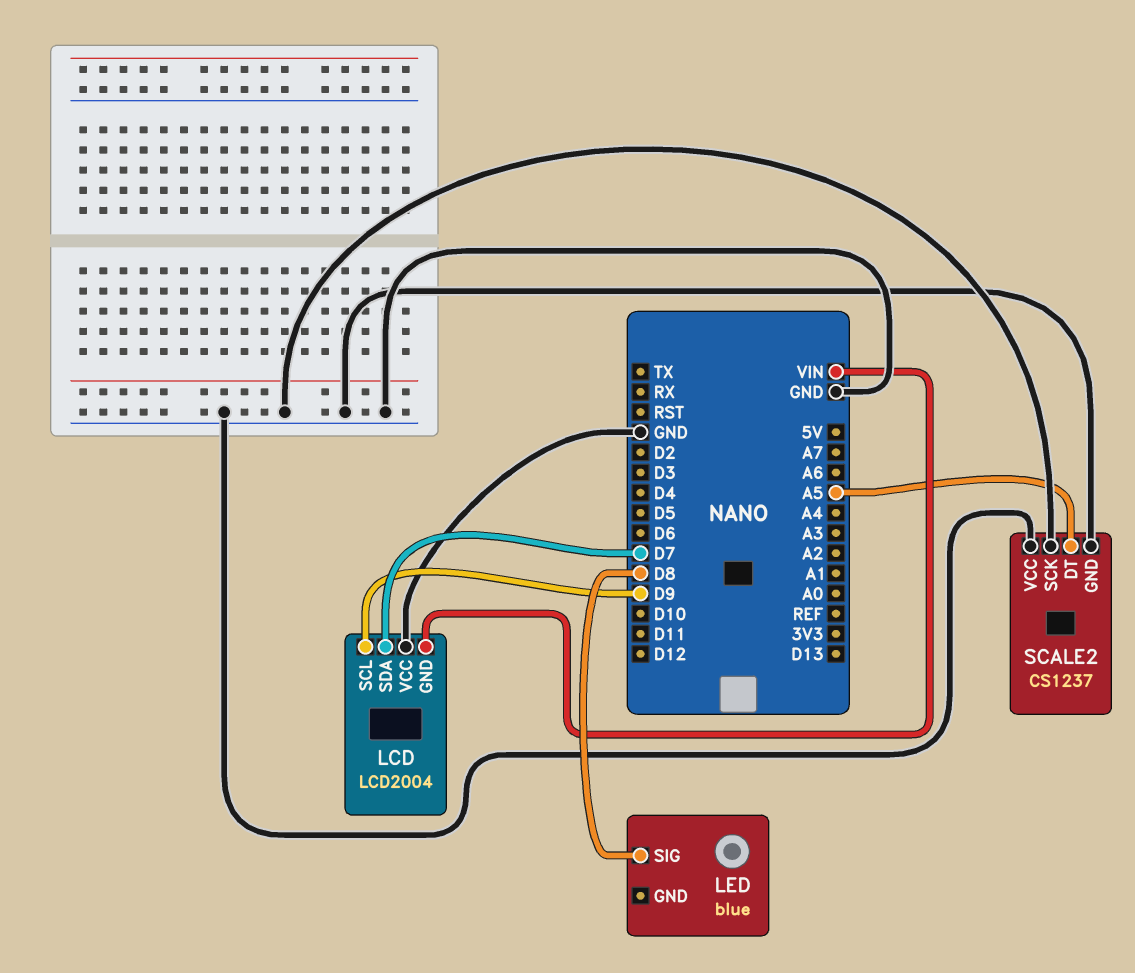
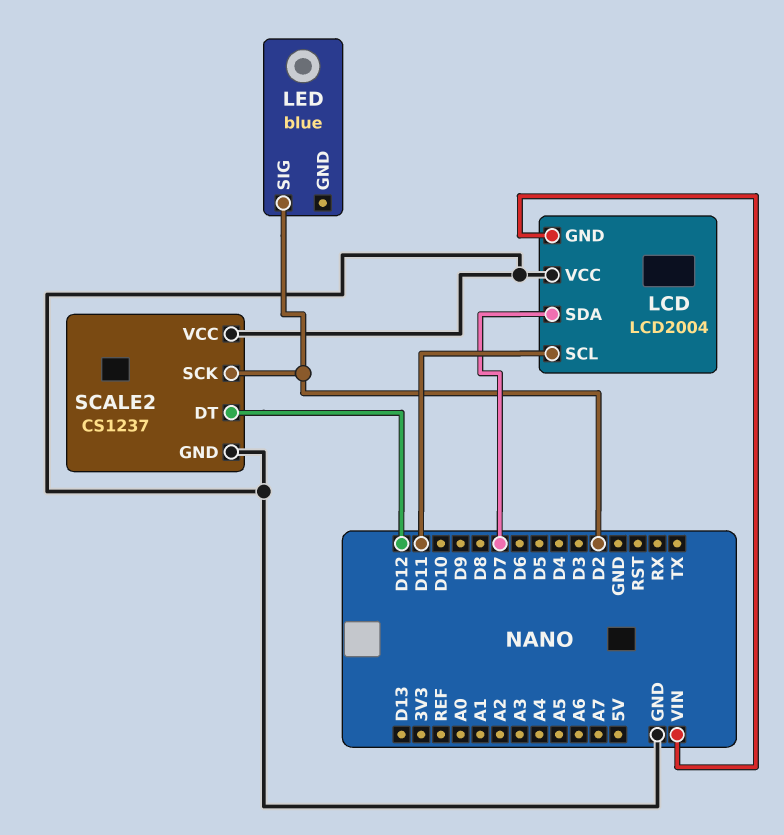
LCD pin SCL: D9 -> D11
LED pin SIG: D8 -> D2
SCALE2 pin DT: A5 -> D12
SCALE2 pin SCK: GND -> D2

